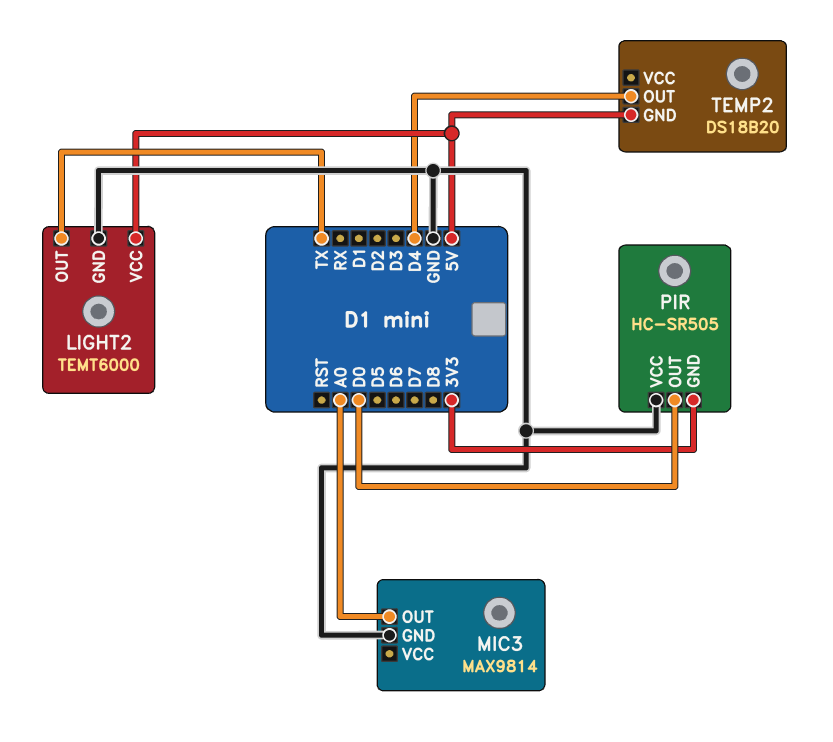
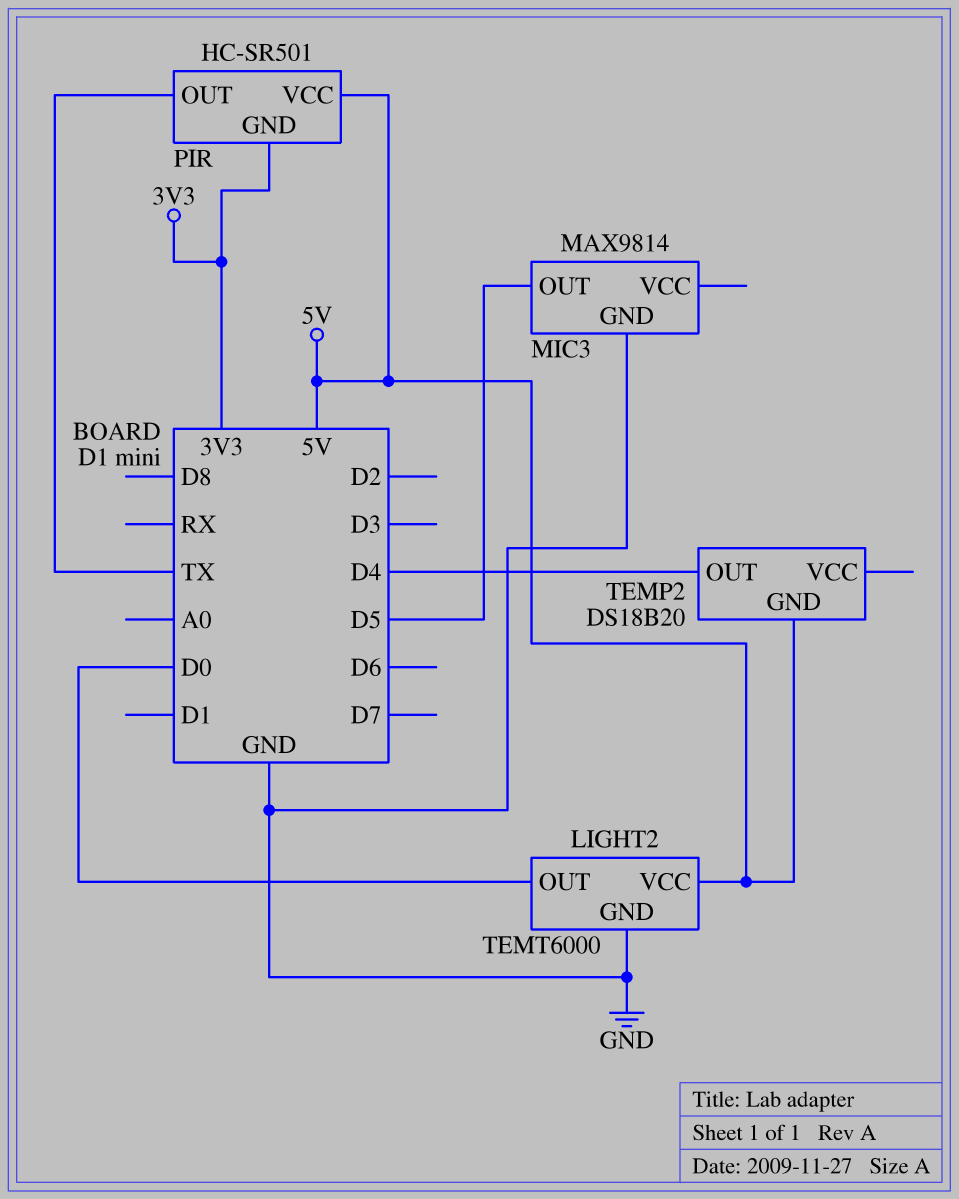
LIGHT2 pin OUT: TX -> D0
MIC3 pin OUT: A0 -> D5
PIR: HC-SR505 -> HC-SR501
PIR pin OUT: D0 -> TX
PIR pin VCC: GND -> 5V

